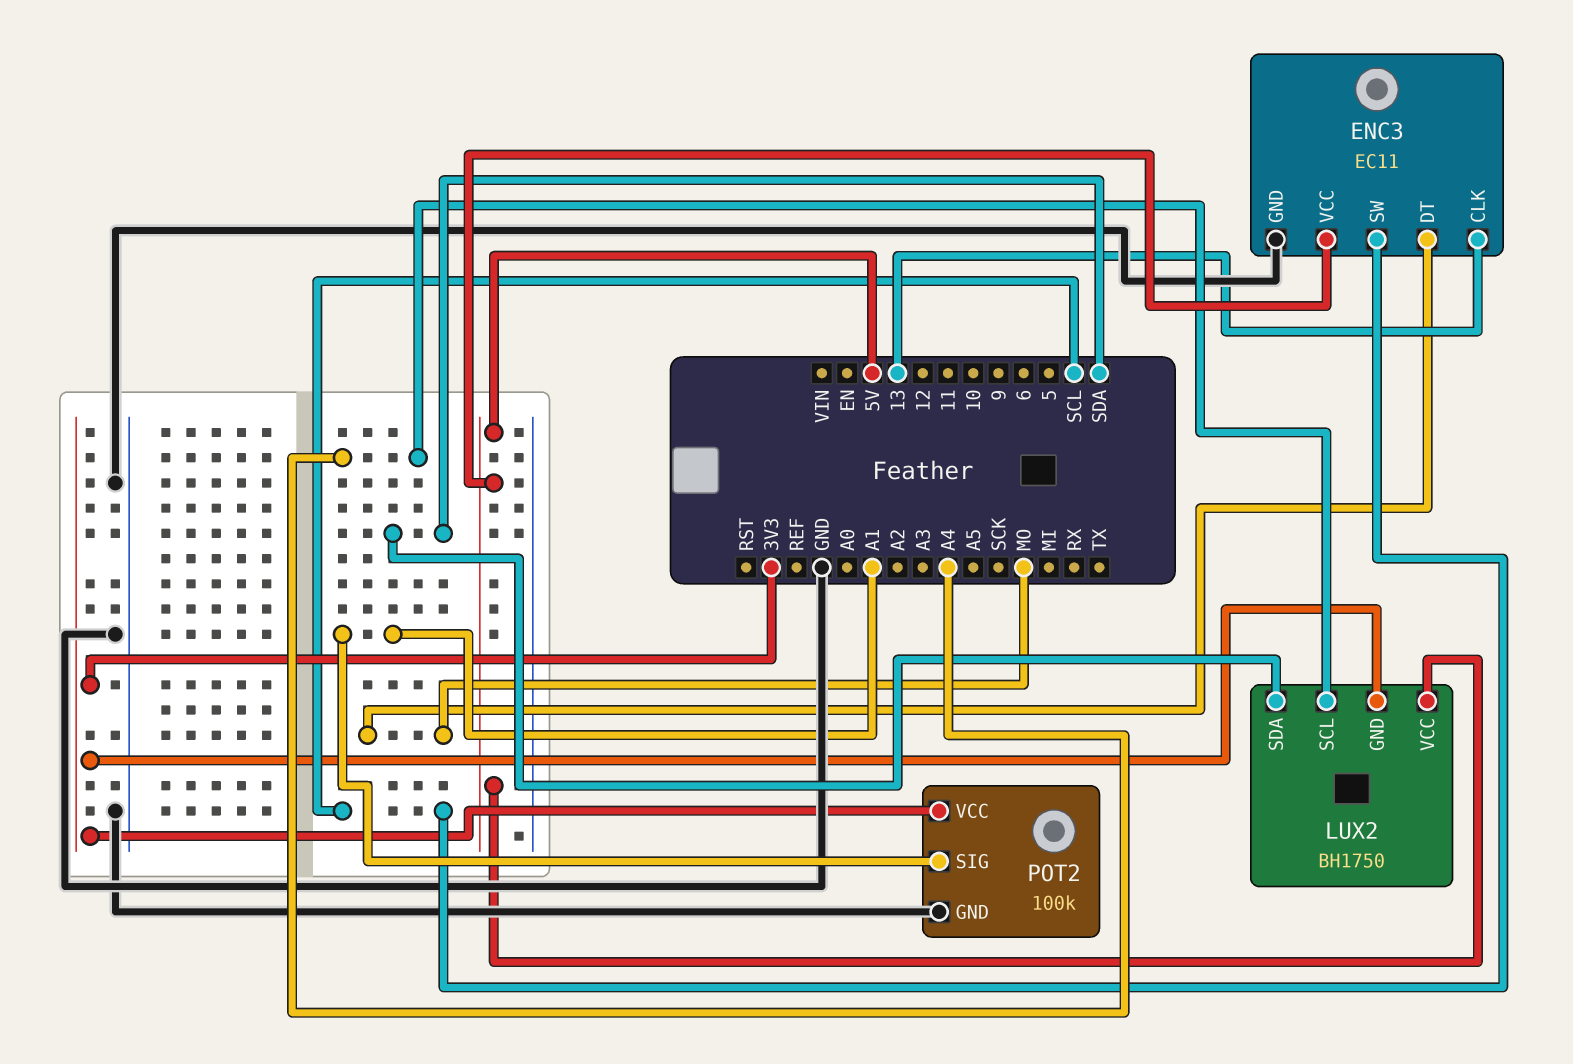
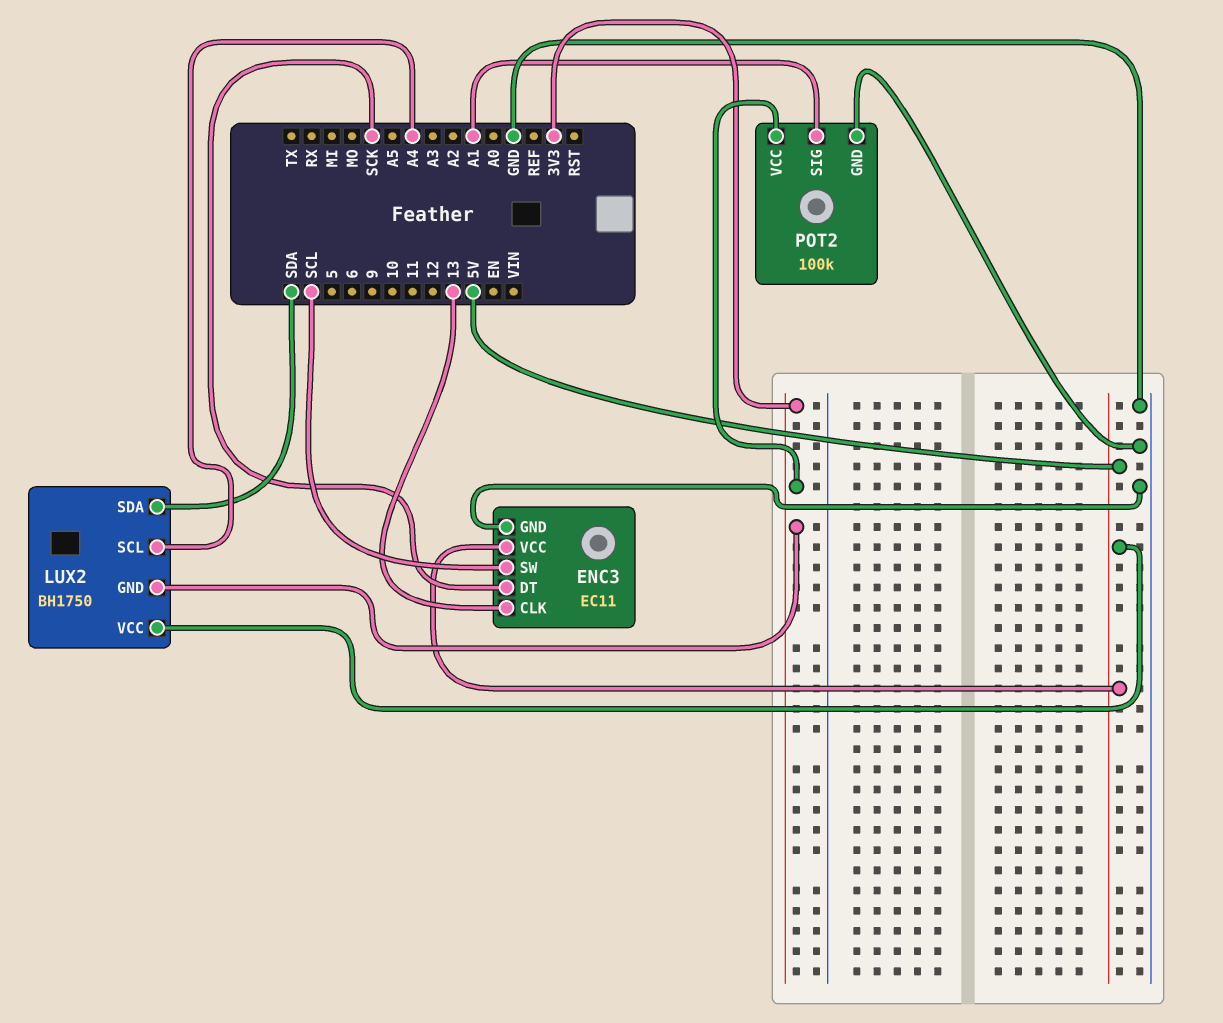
ENC3 pin DT: MO -> SCK

